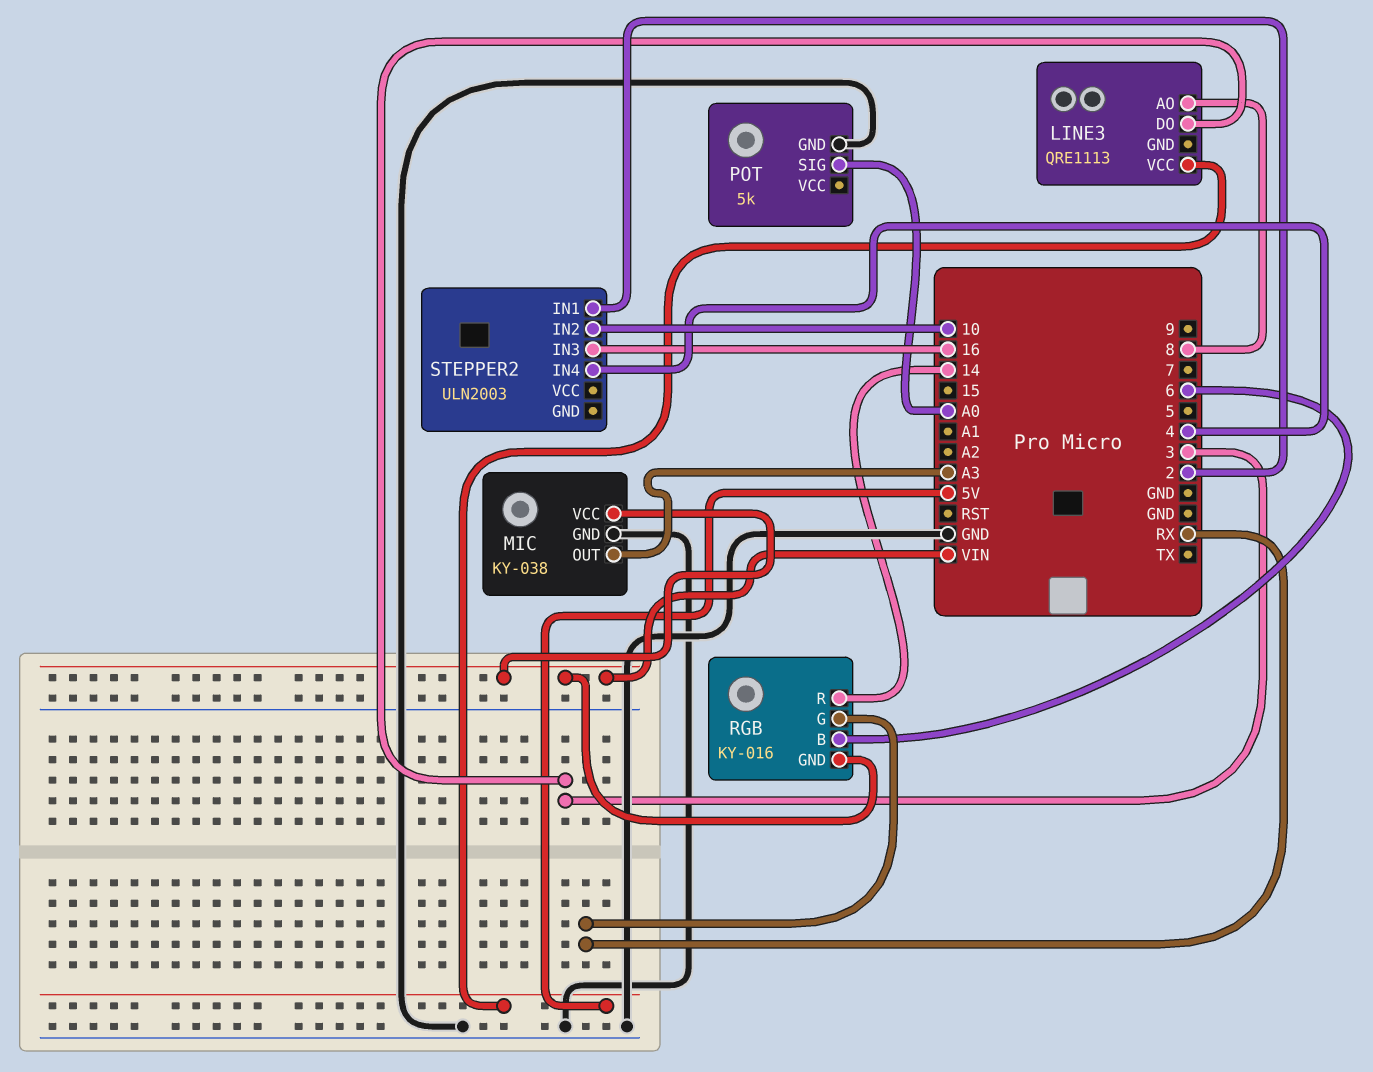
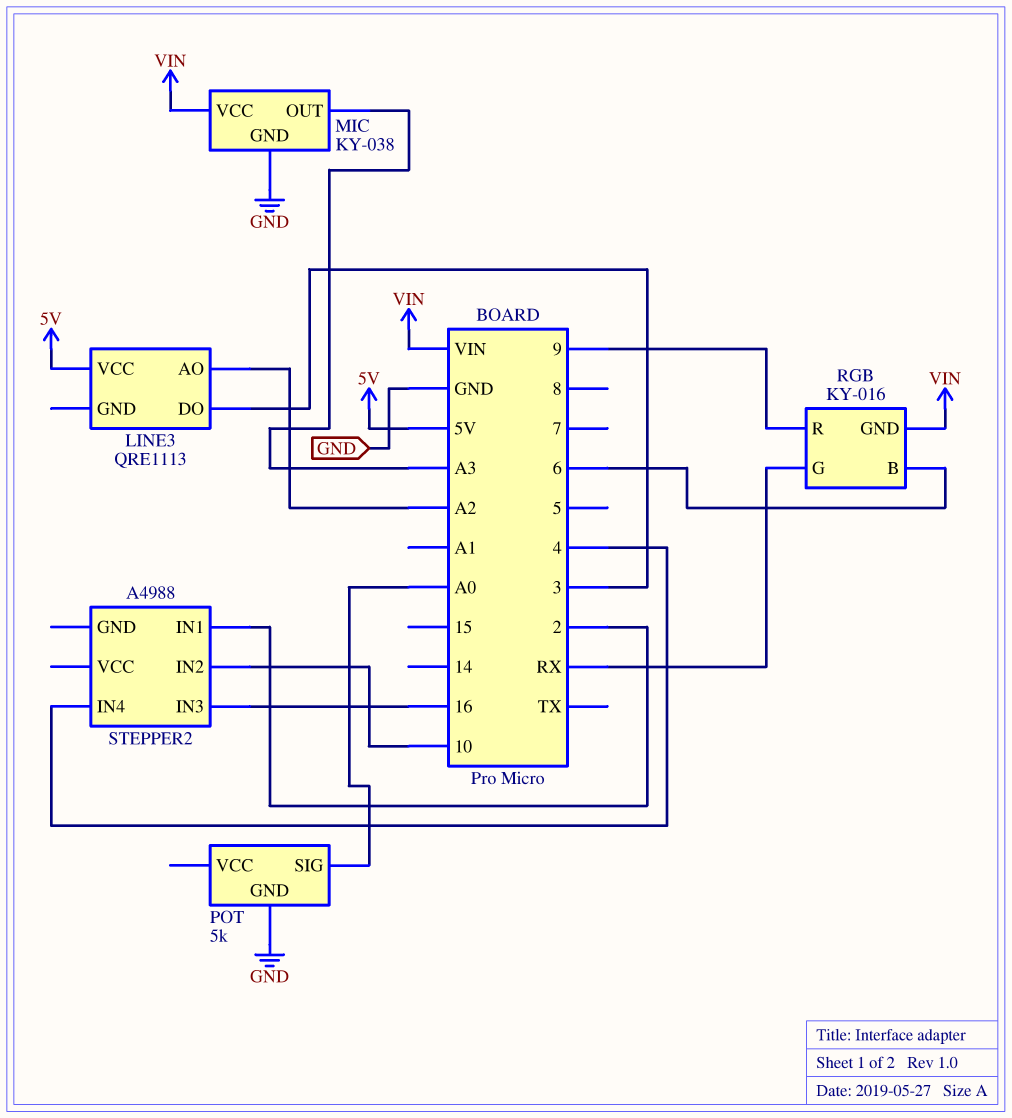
LINE3 pin AO: 8 -> A2
RGB pin R: 14 -> 9
STEPPER2: ULN2003 -> A4988

